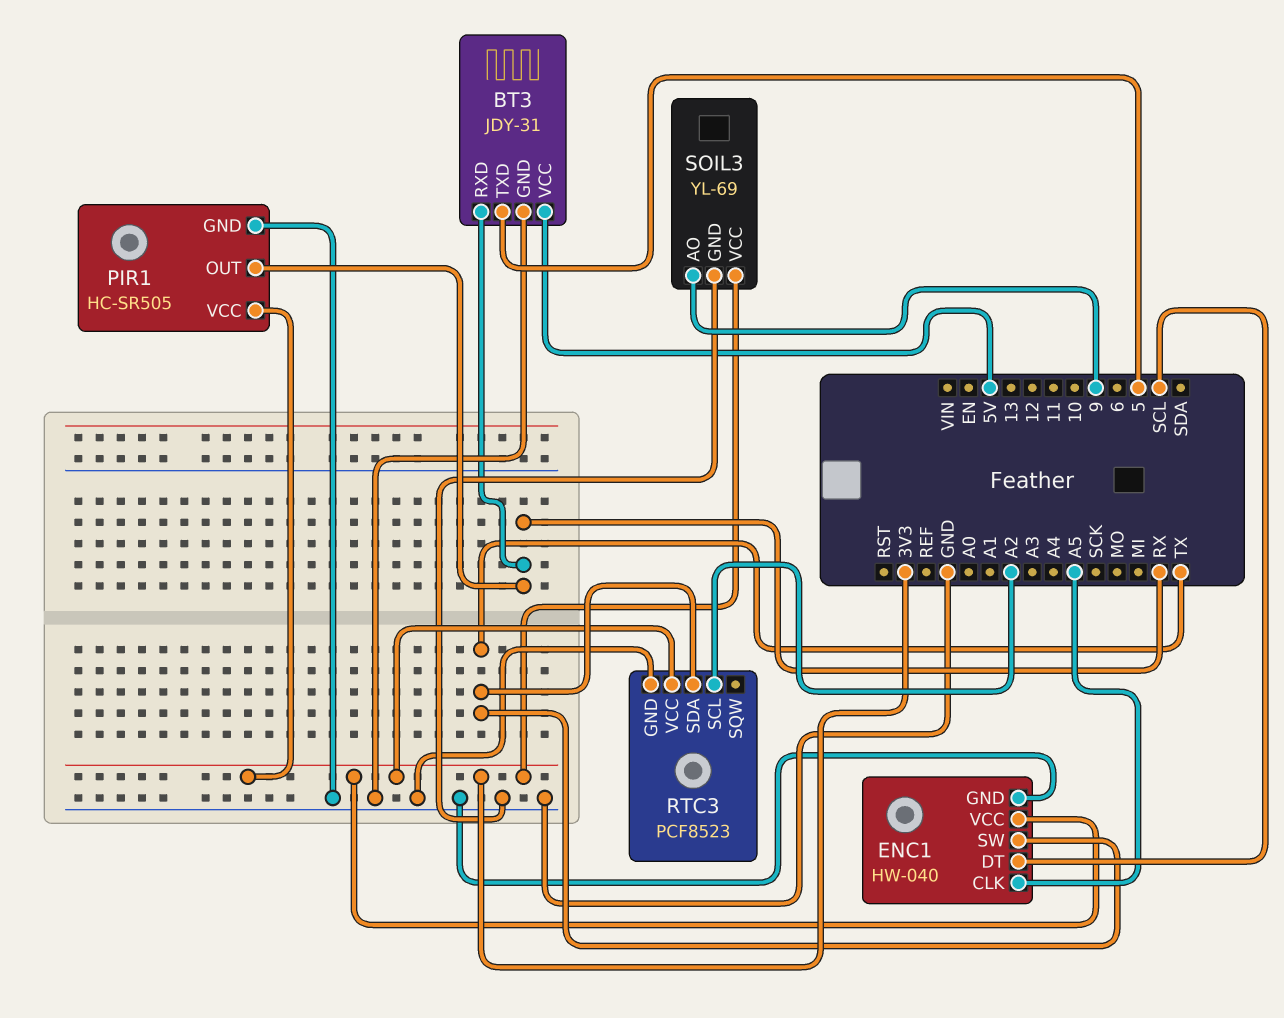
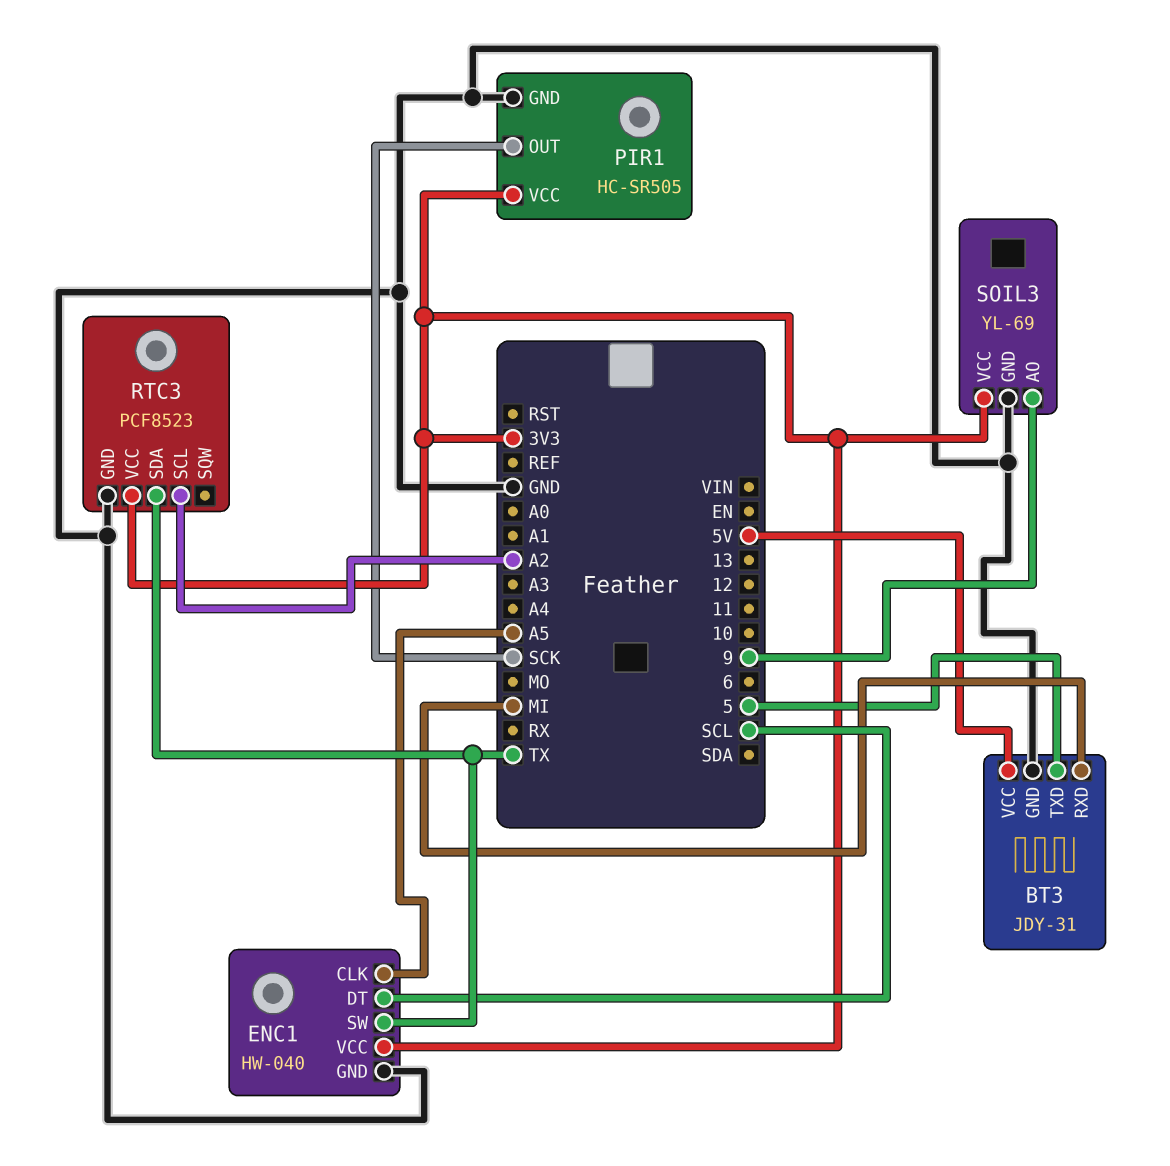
BT3 pin RXD: RX -> MI
PIR1 pin OUT: RX -> SCK

